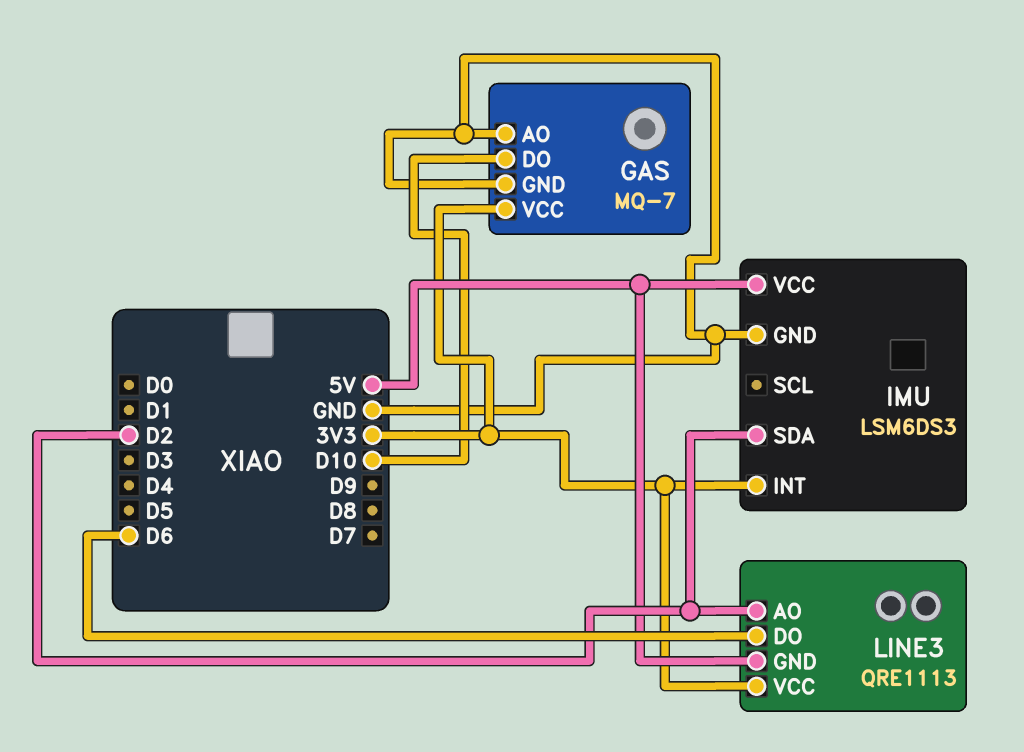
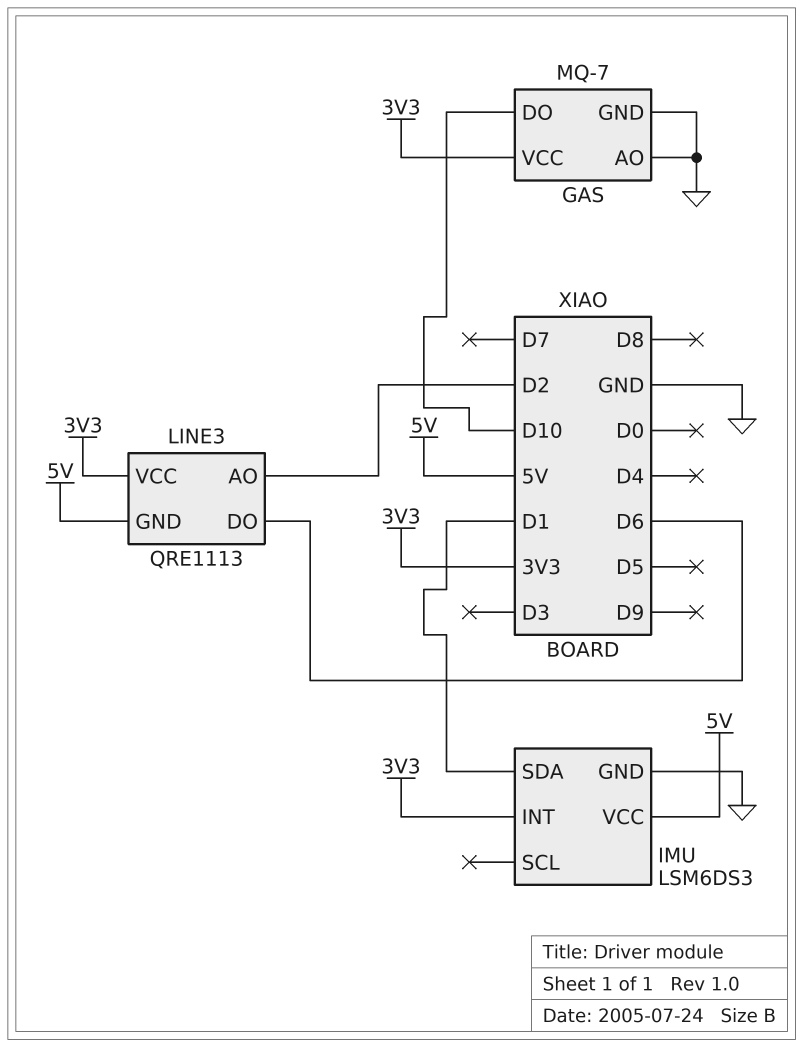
IMU pin SDA: D2 -> D1

